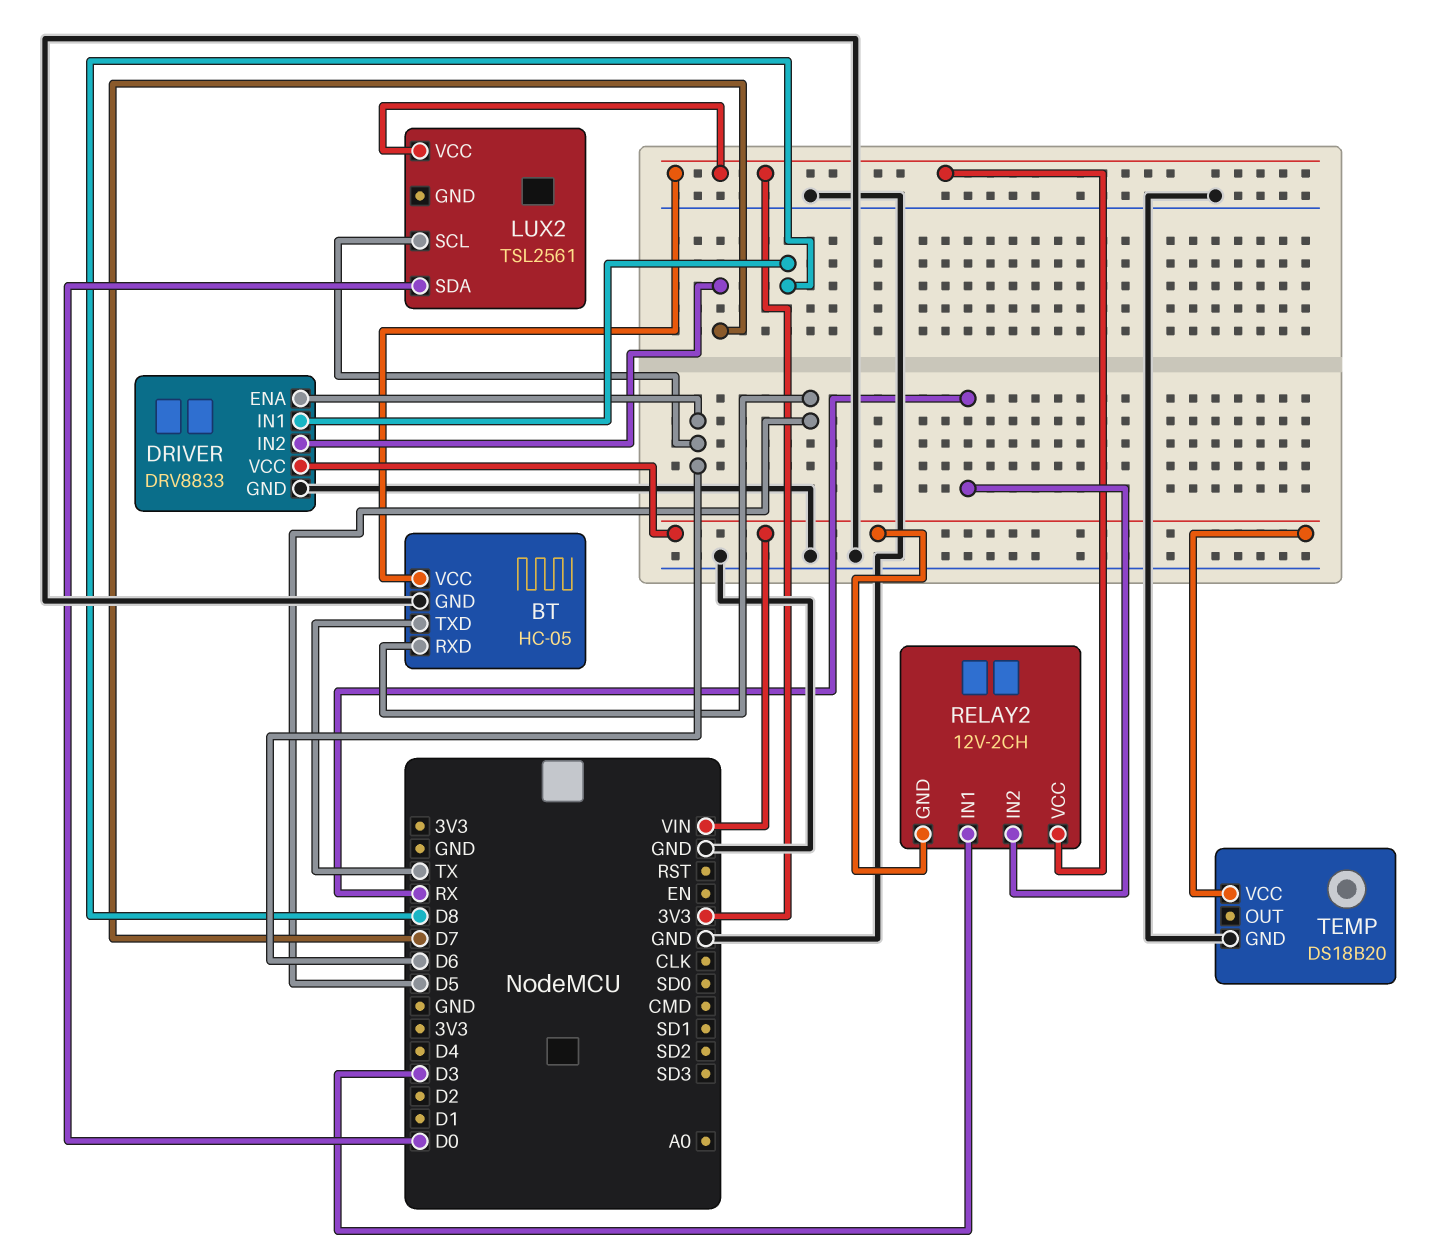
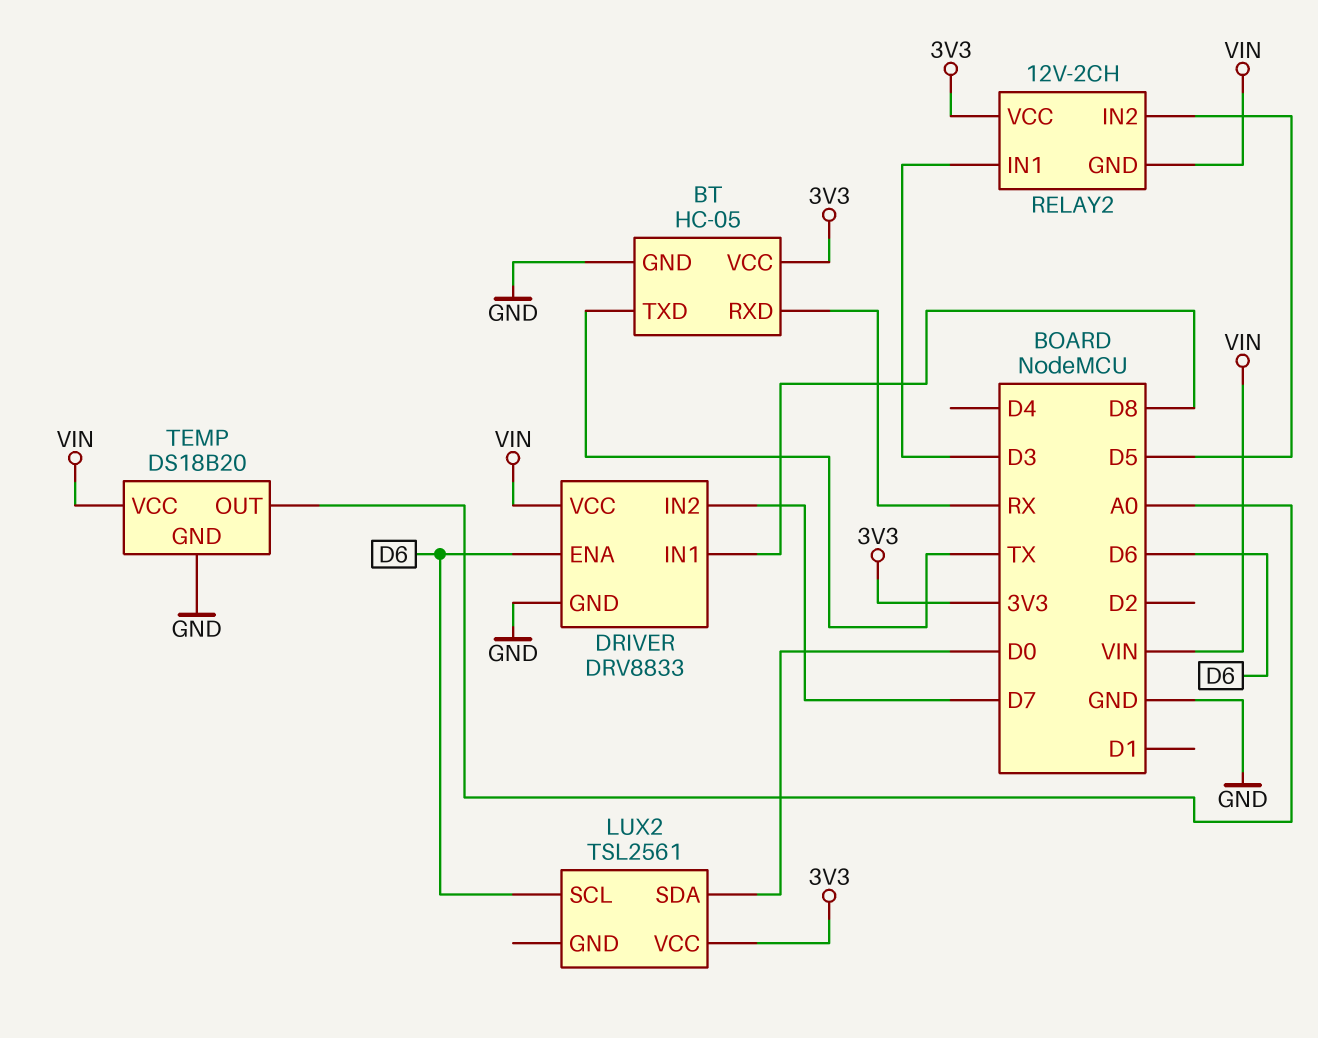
BT pin RXD: D5 -> RX
RELAY2 pin IN2: RX -> D5
TEMP pin OUT: none -> A0

